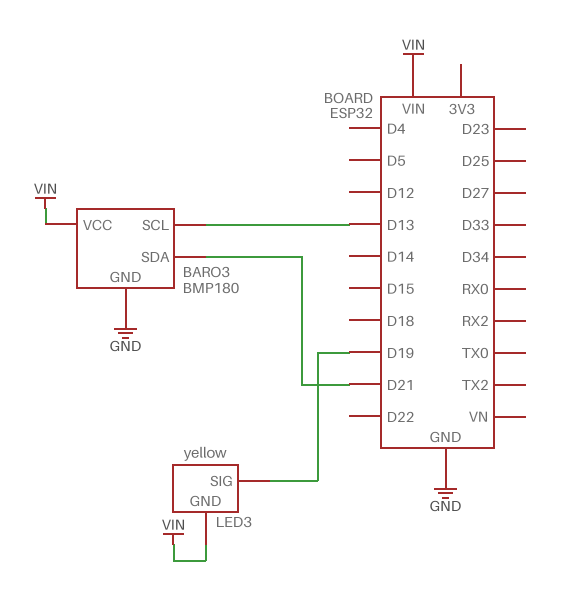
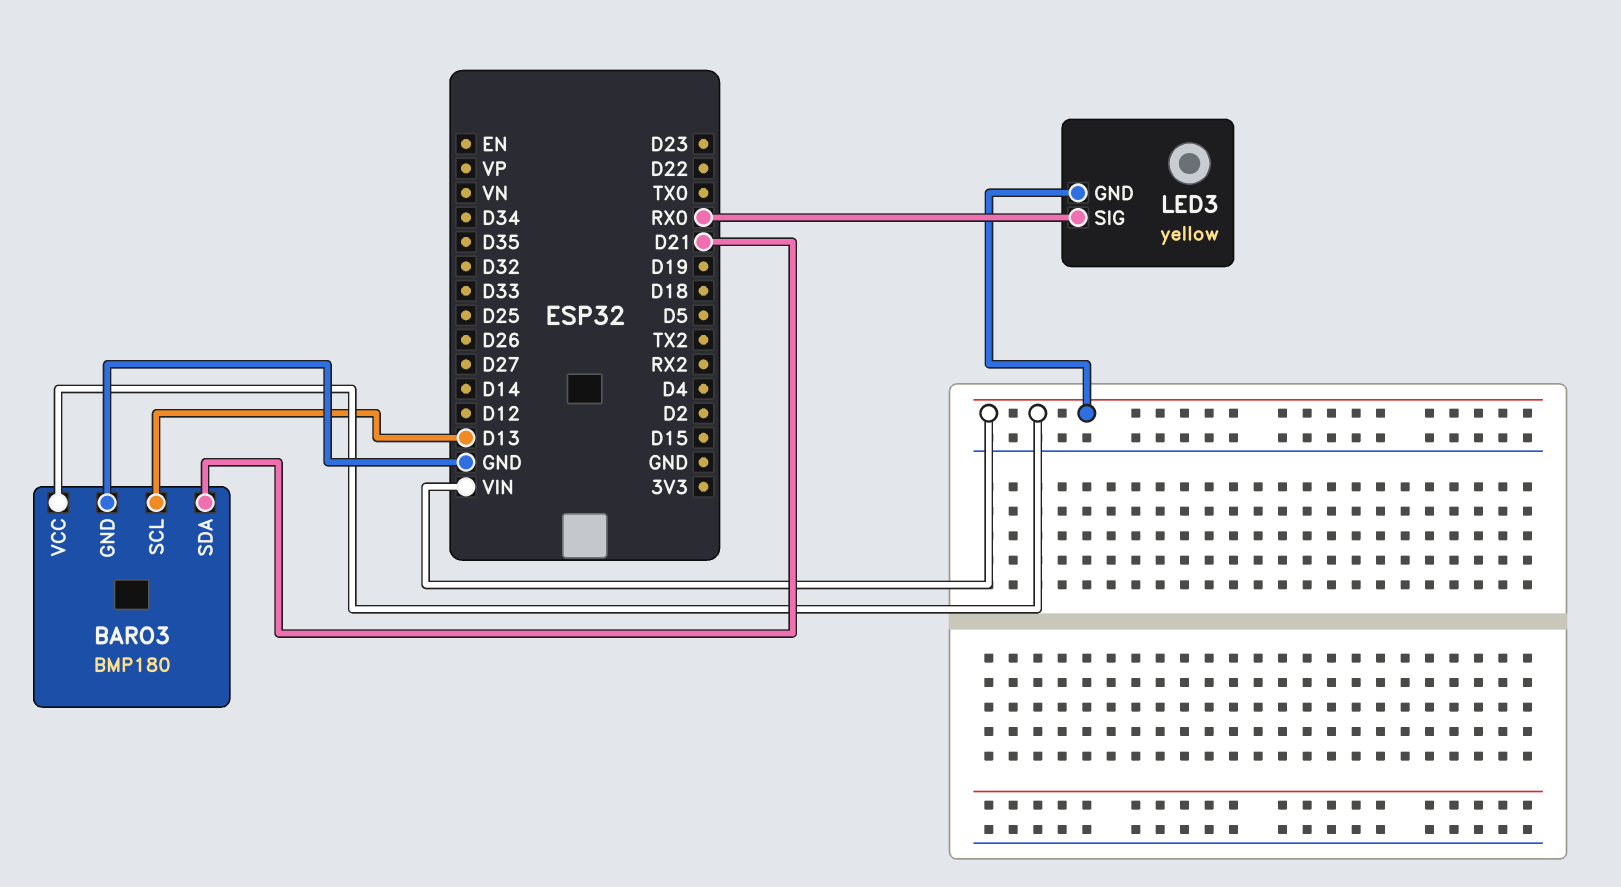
LED3 pin SIG: D19 -> RX0

